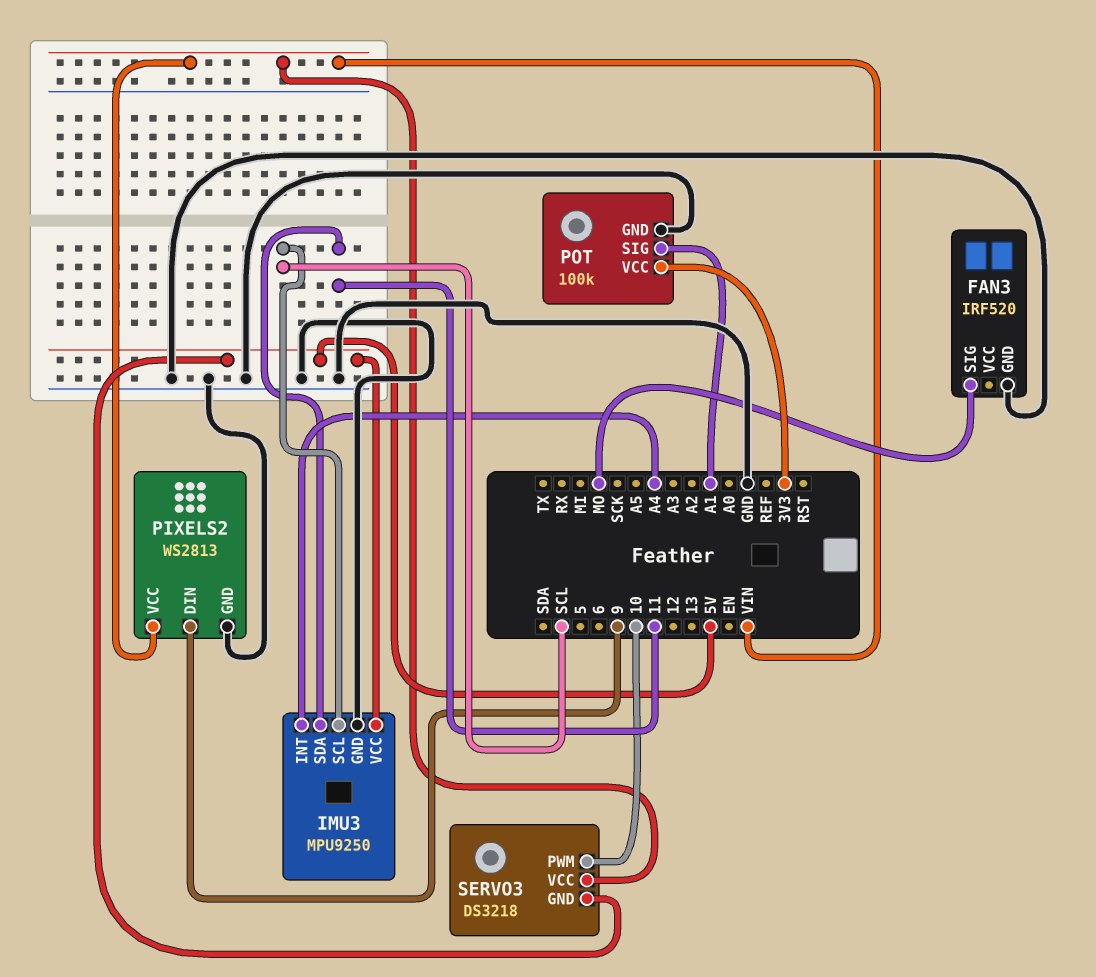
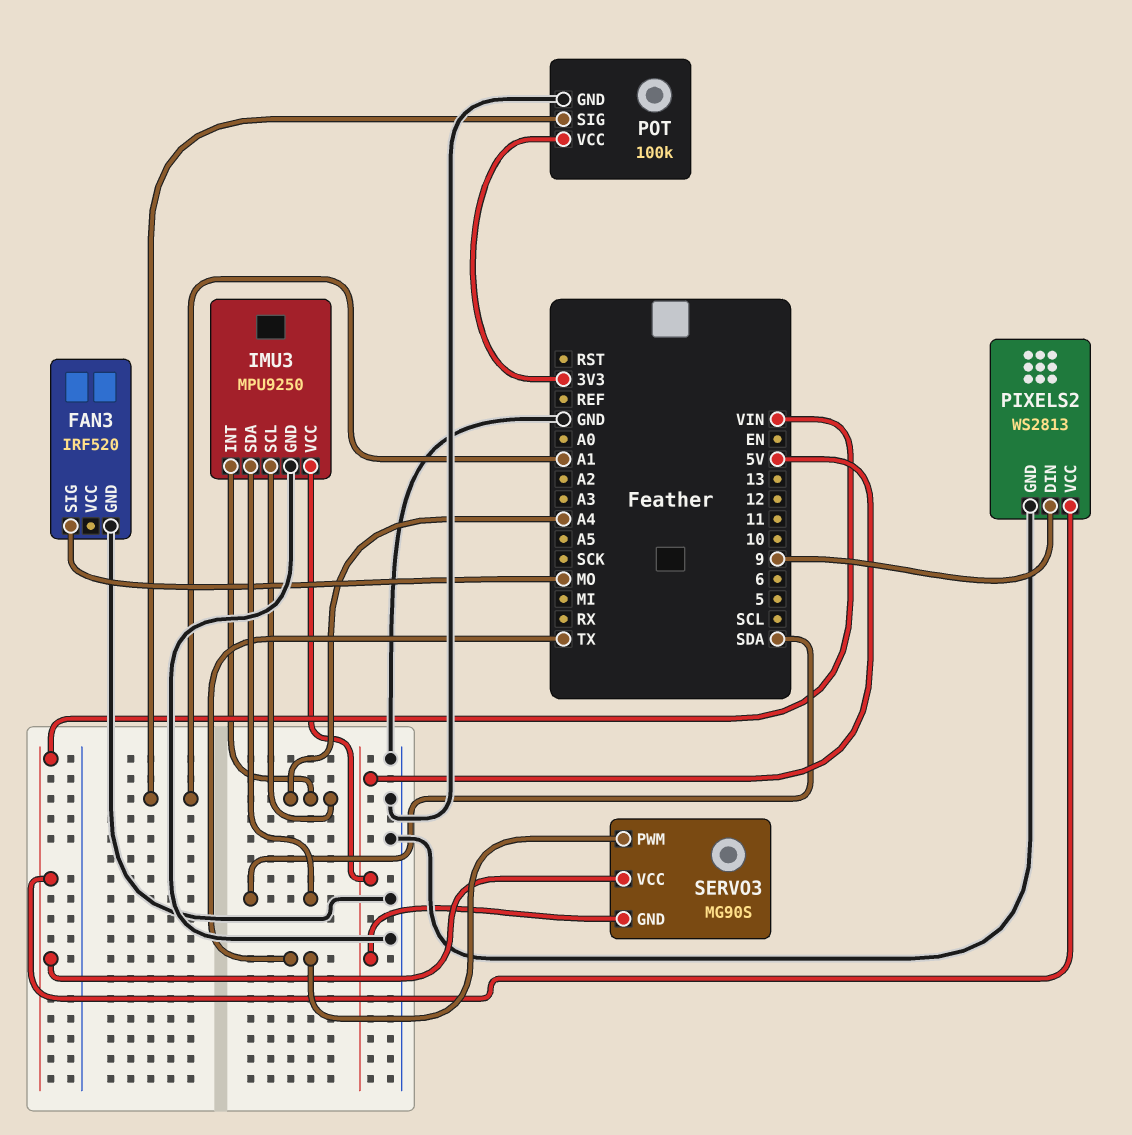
IMU3 pin SCL: SCL -> A4
IMU3 pin SDA: 11 -> SDA
SERVO3: DS3218 -> MG90S
SERVO3 pin PWM: 10 -> TX

